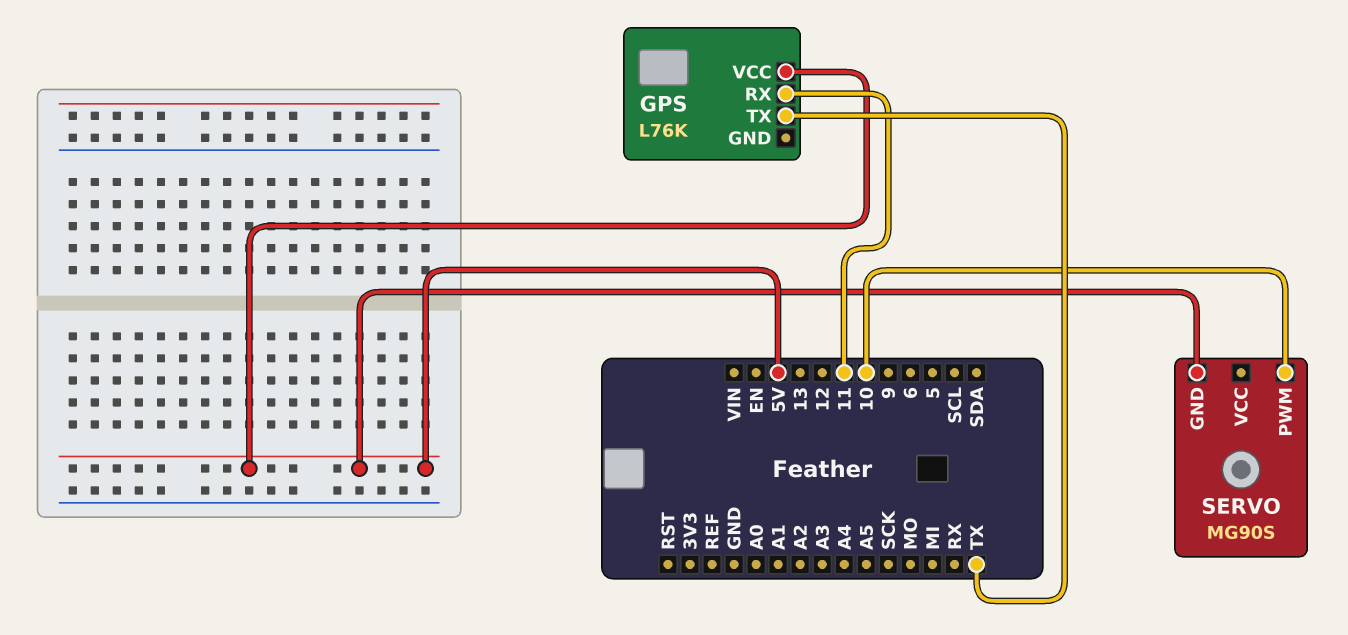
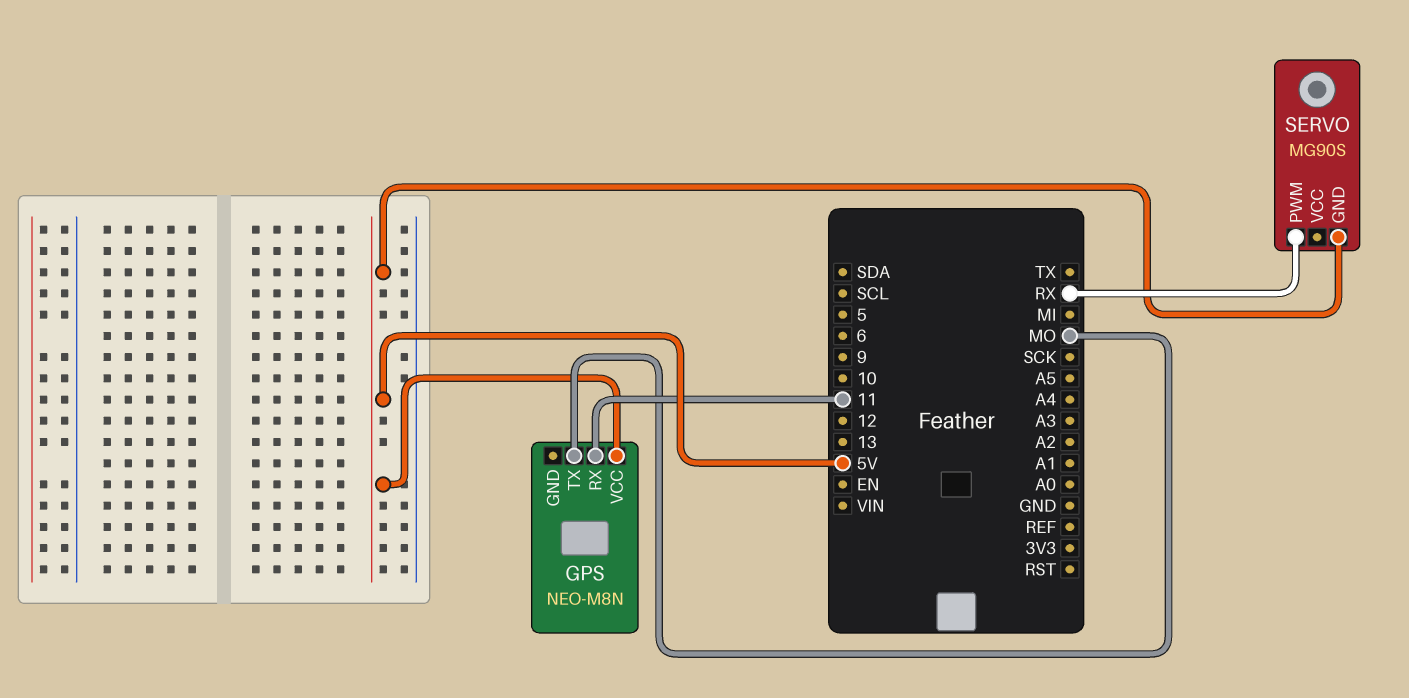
GPS: L76K -> NEO-M8N
GPS pin TX: TX -> MO
SERVO pin PWM: 10 -> RX

